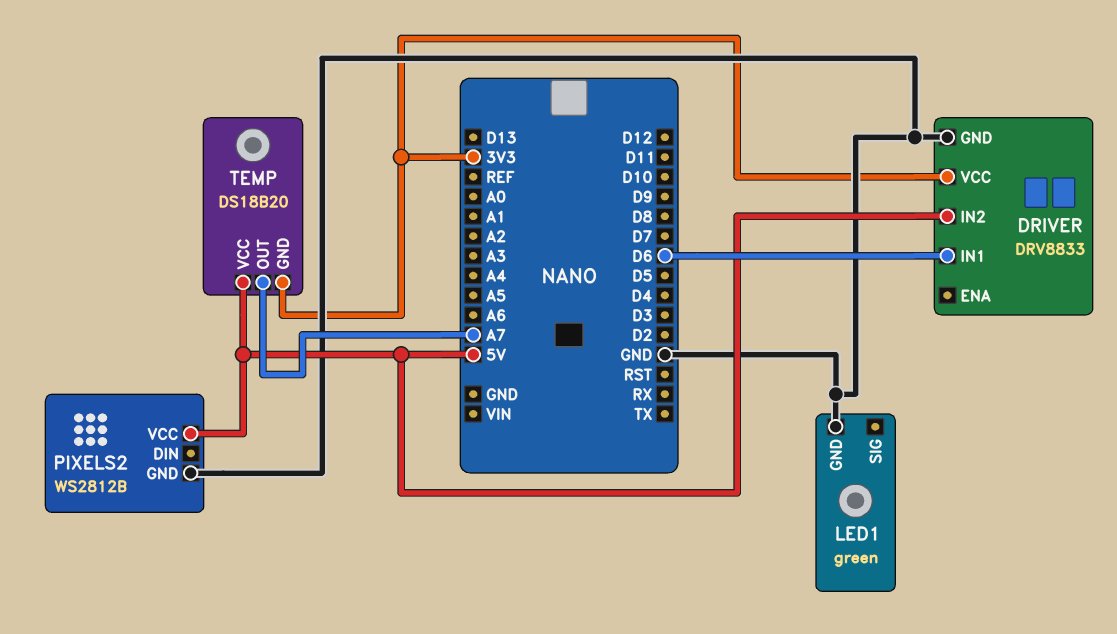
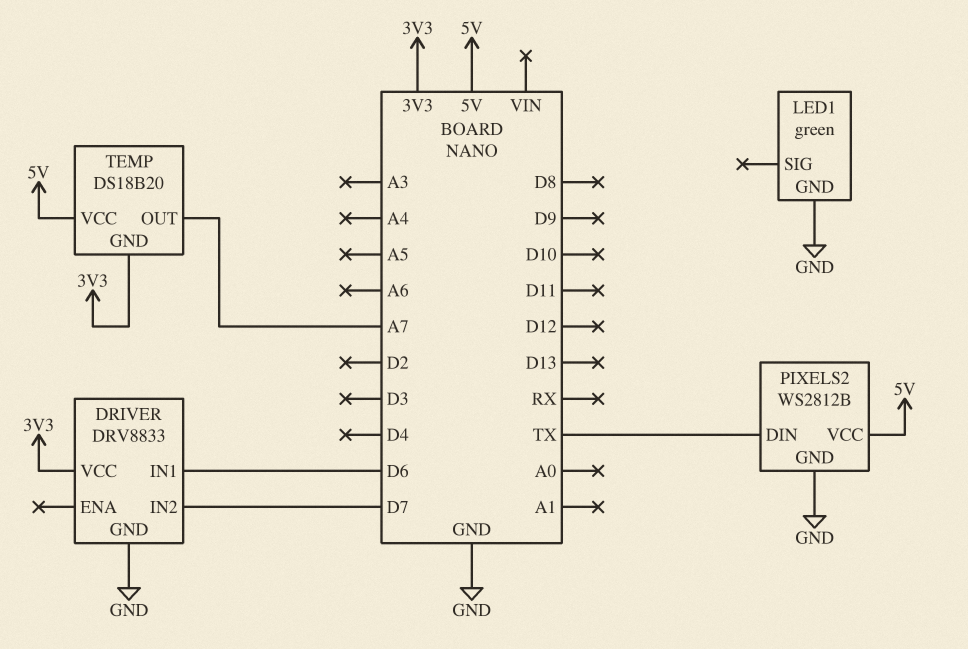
DRIVER pin IN2: 5V -> D7
PIXELS2 pin DIN: none -> TX

